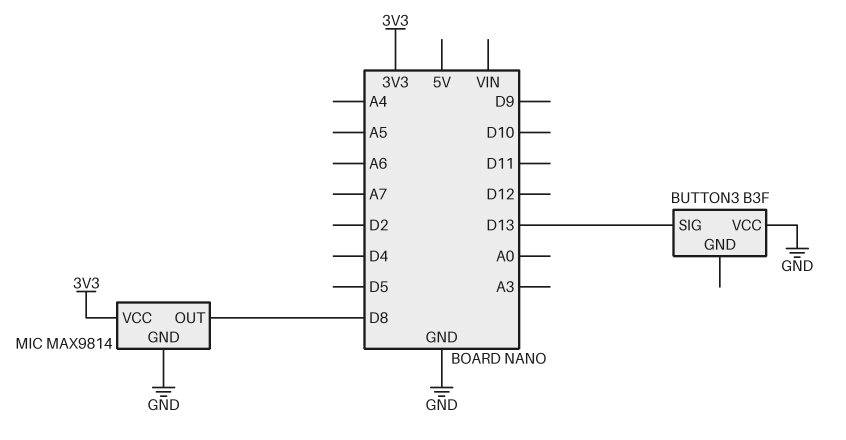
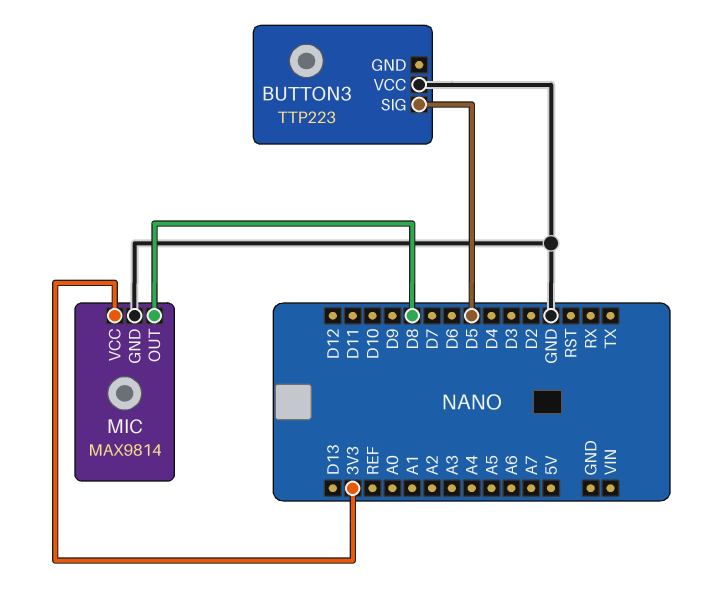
BUTTON3: B3F -> TTP223
BUTTON3 pin SIG: D13 -> D5

